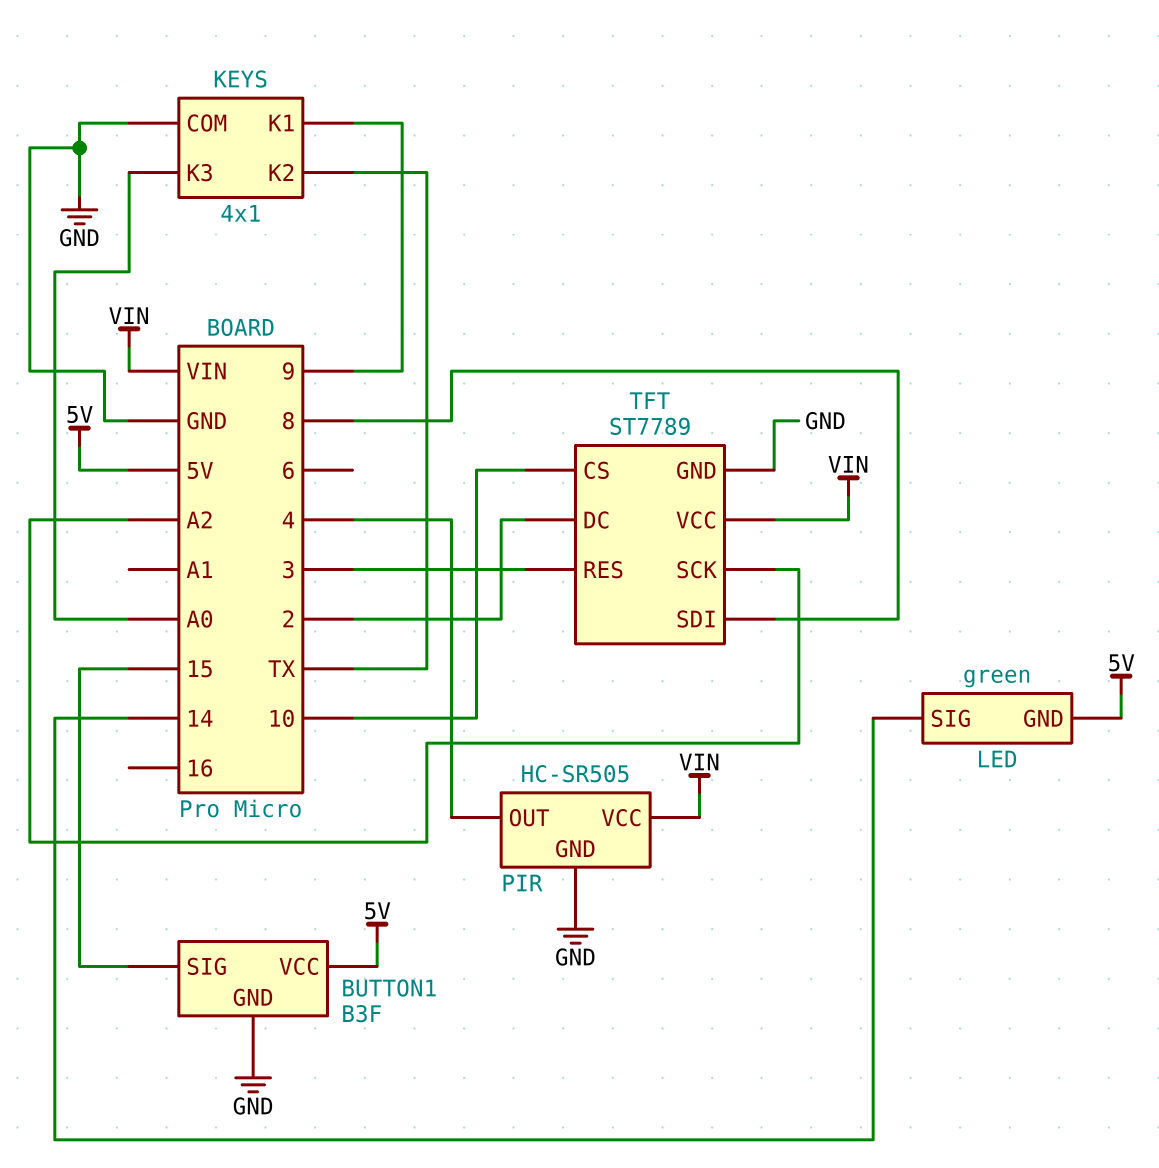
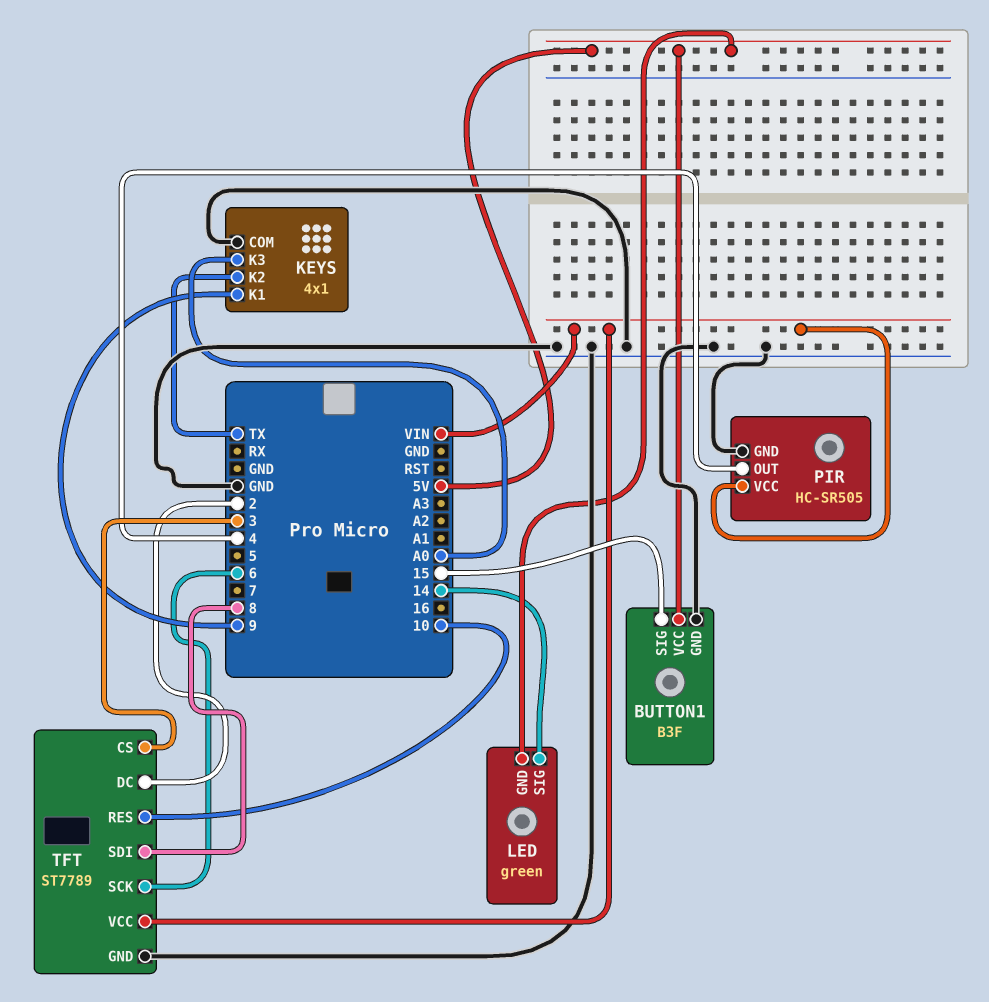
TFT pin CS: 10 -> 3
TFT pin RES: 3 -> 10
TFT pin SCK: A2 -> 6

